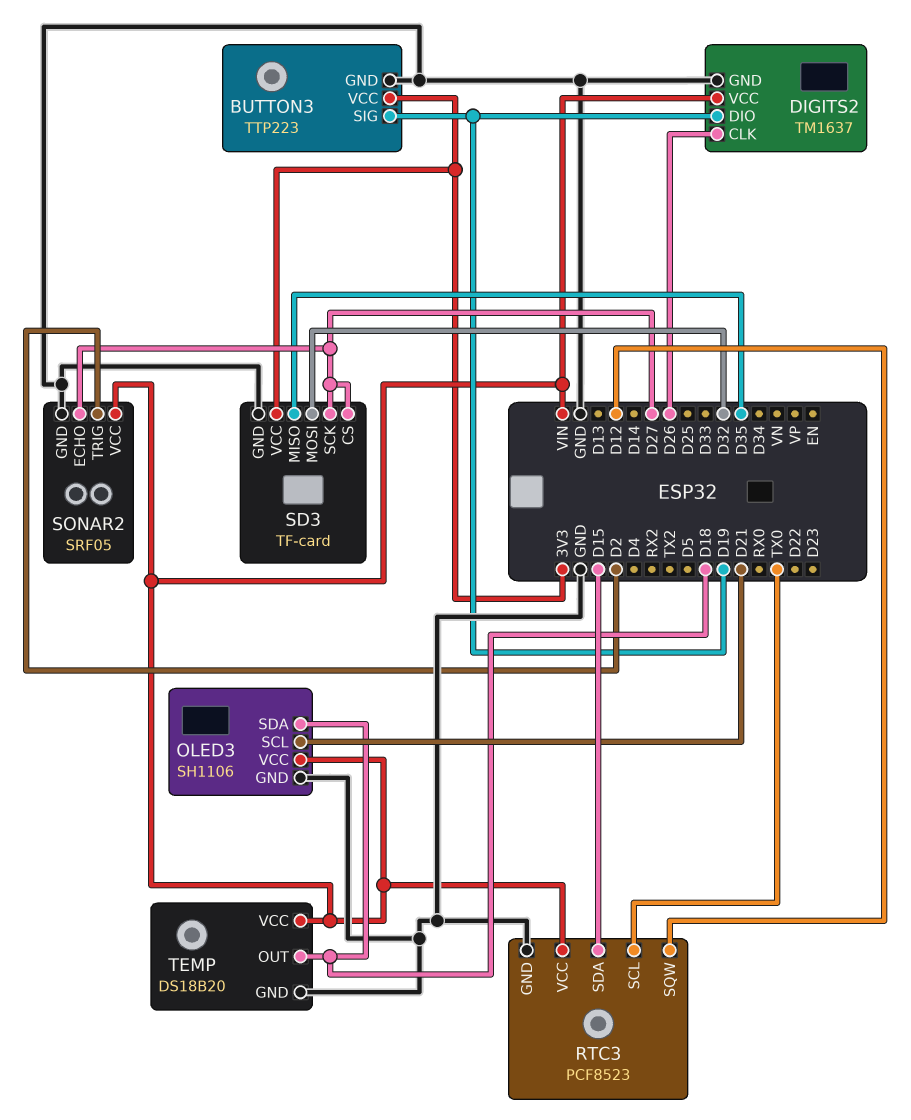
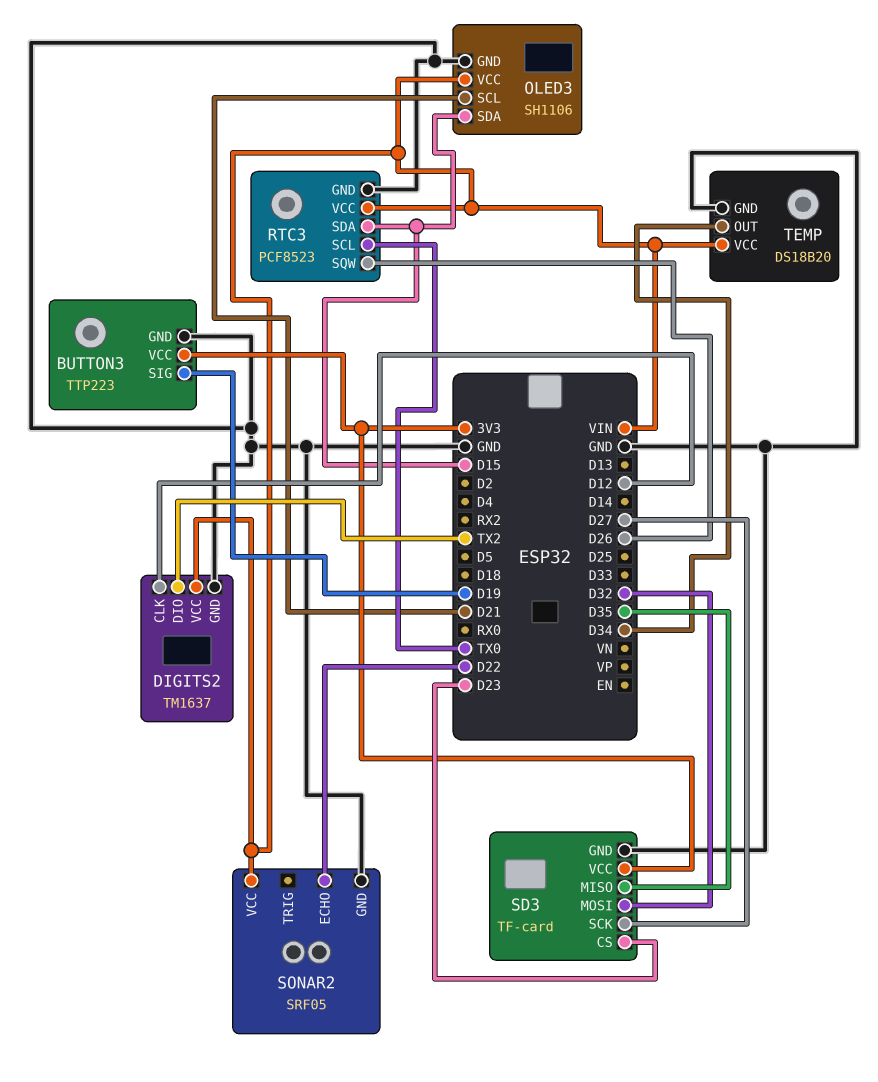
DIGITS2 pin CLK: D26 -> D12
DIGITS2 pin DIO: D19 -> TX2
OLED3 pin SDA: D18 -> D15
RTC3 pin SQW: D12 -> D26
SD3 pin CS: D27 -> D23
SONAR2 pin ECHO: D27 -> D22
SONAR2 pin TRIG: D2 -> none
TEMP pin OUT: D18 -> D34

